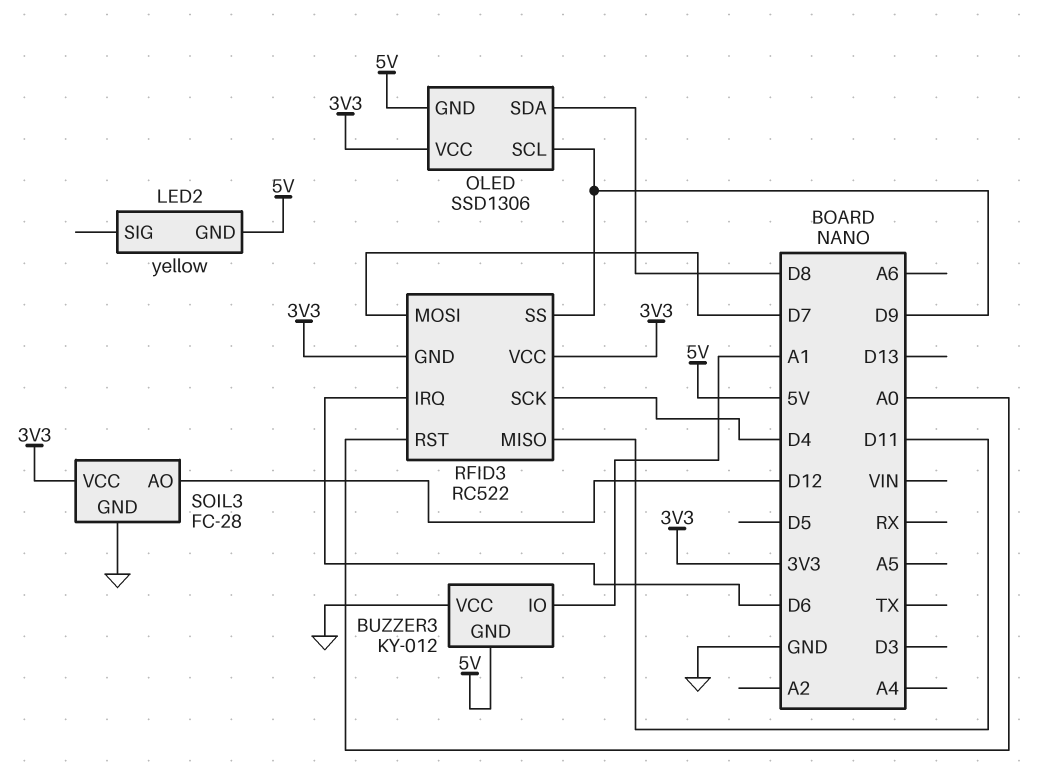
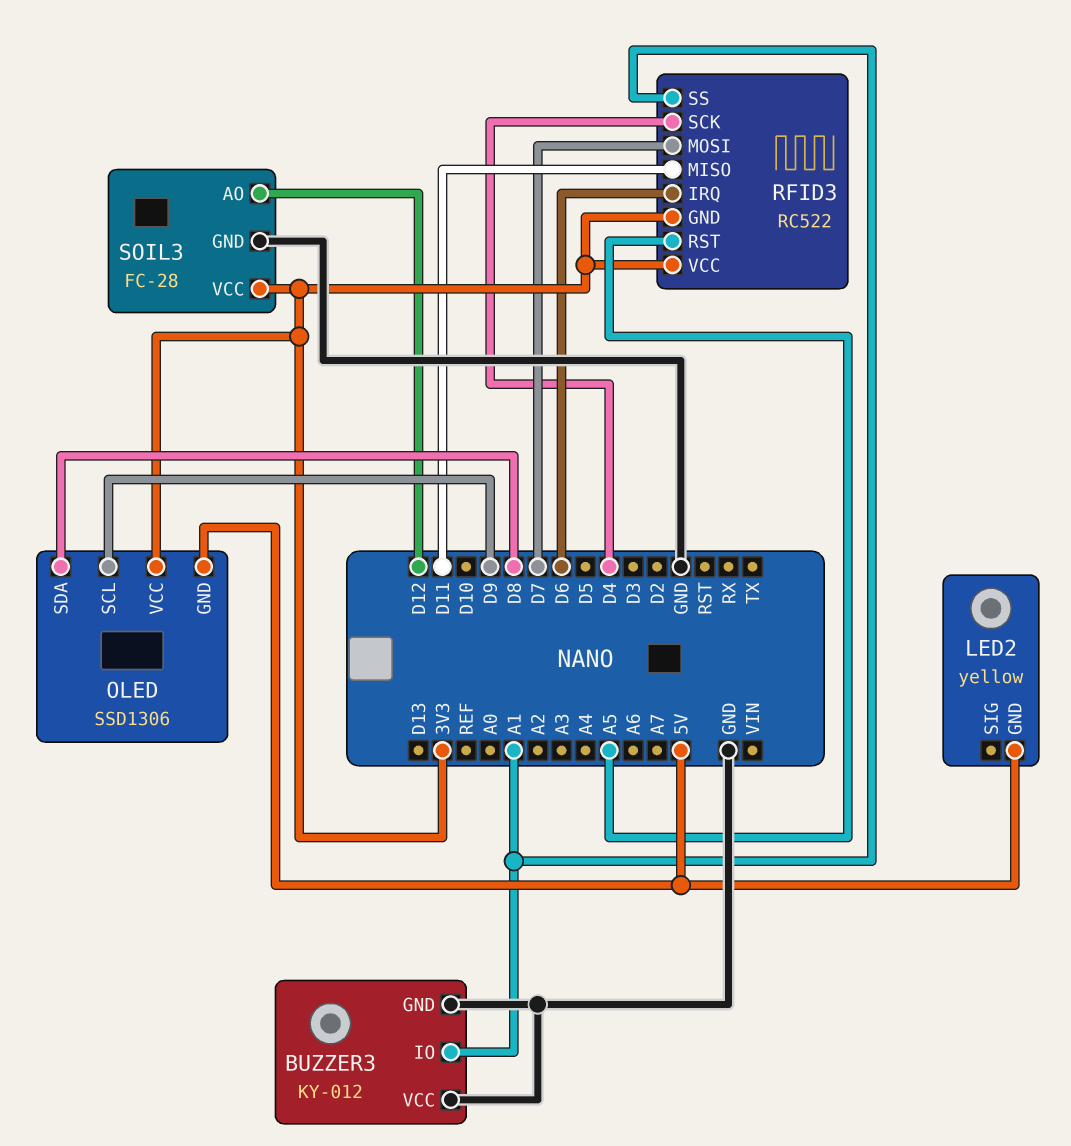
BUZZER3 pin GND: 5V -> GND
RFID3 pin RST: A0 -> A5
RFID3 pin SS: D9 -> A1

